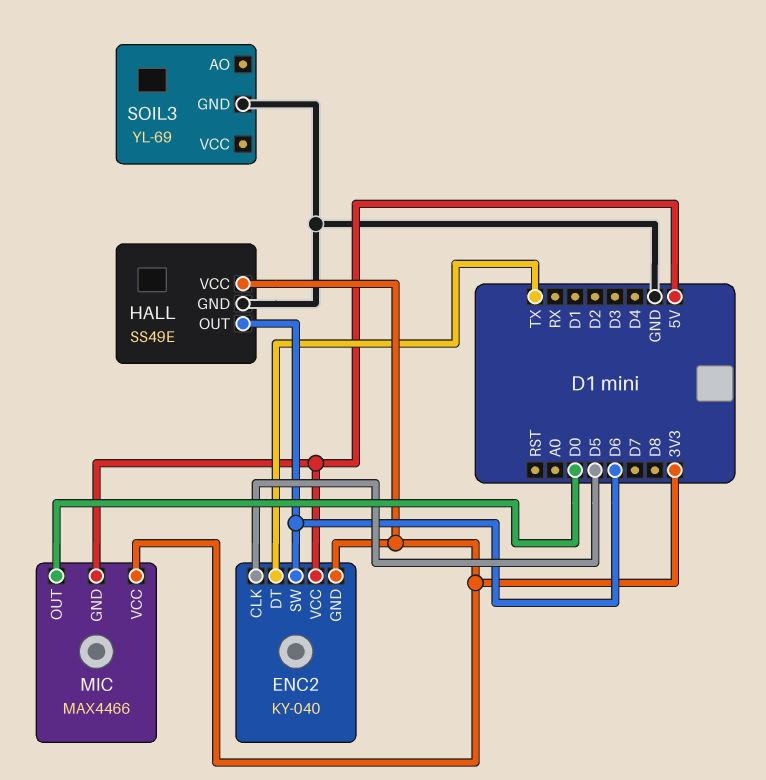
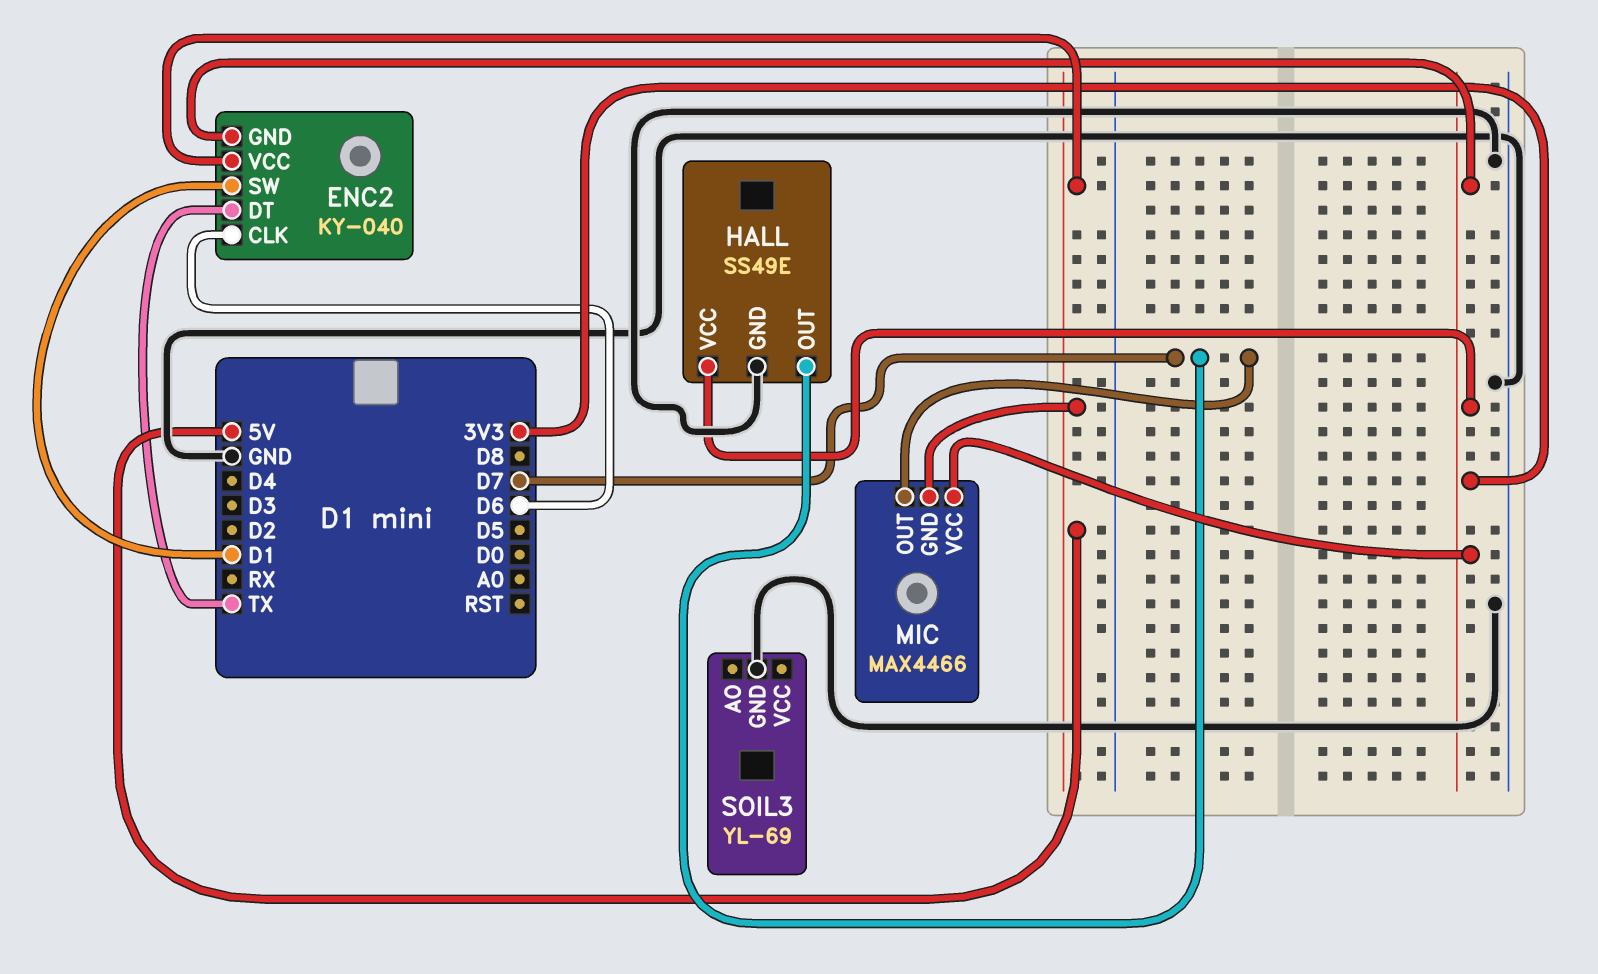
ENC2 pin CLK: D5 -> D6
ENC2 pin SW: D6 -> D1
HALL pin OUT: D6 -> D7
MIC pin OUT: D0 -> D7

